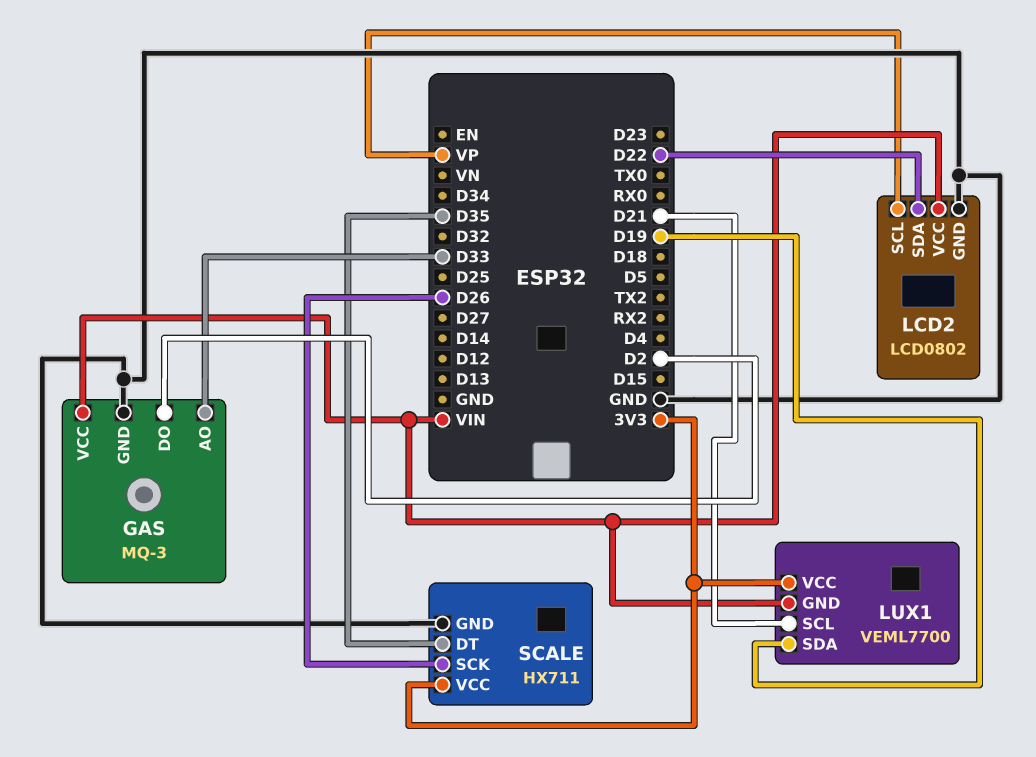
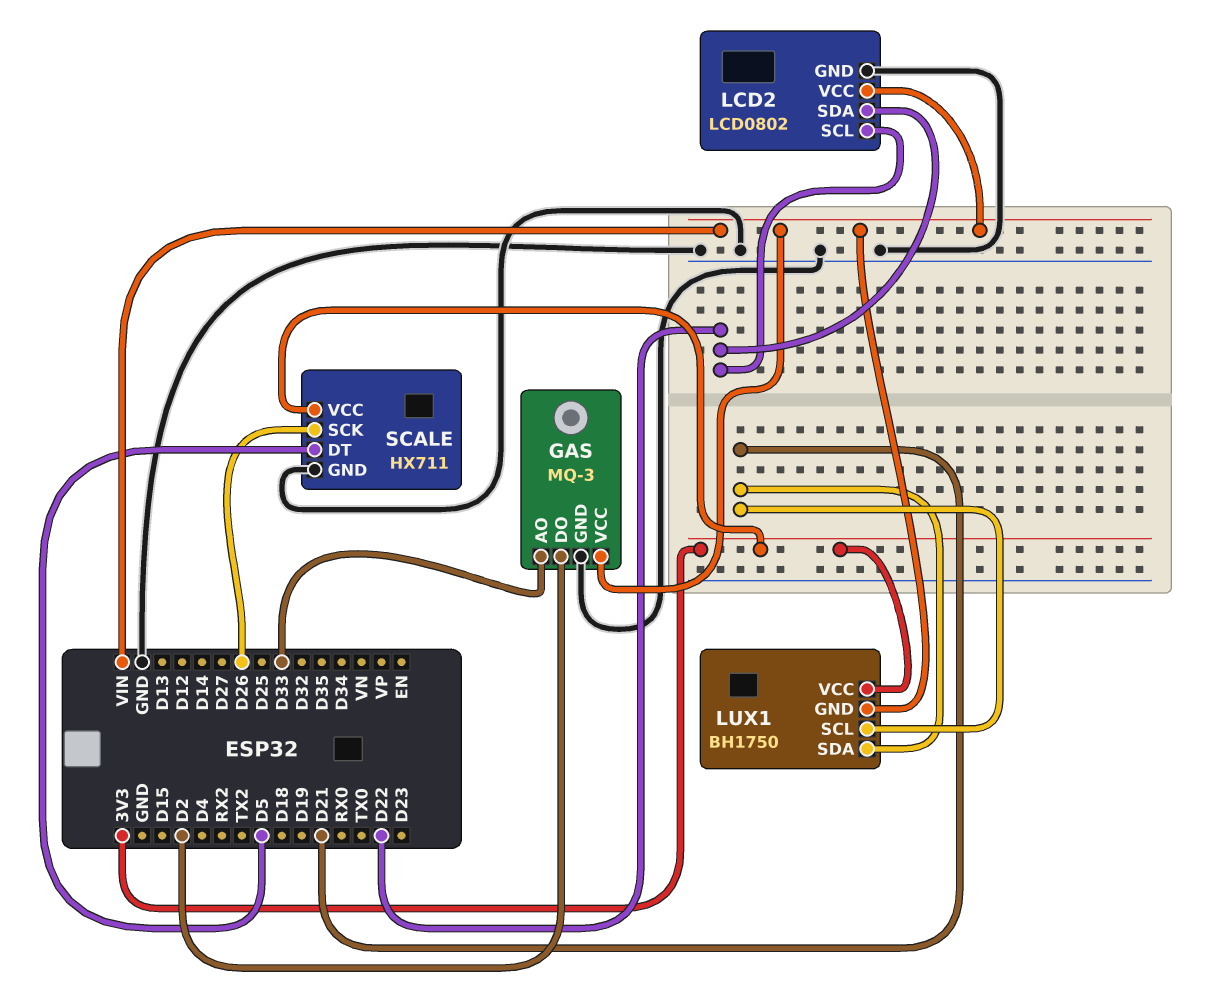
LCD2 pin SCL: VP -> D22
LUX1: VEML7700 -> BH1750
LUX1 pin SDA: D19 -> D21
SCALE pin DT: D35 -> D5

